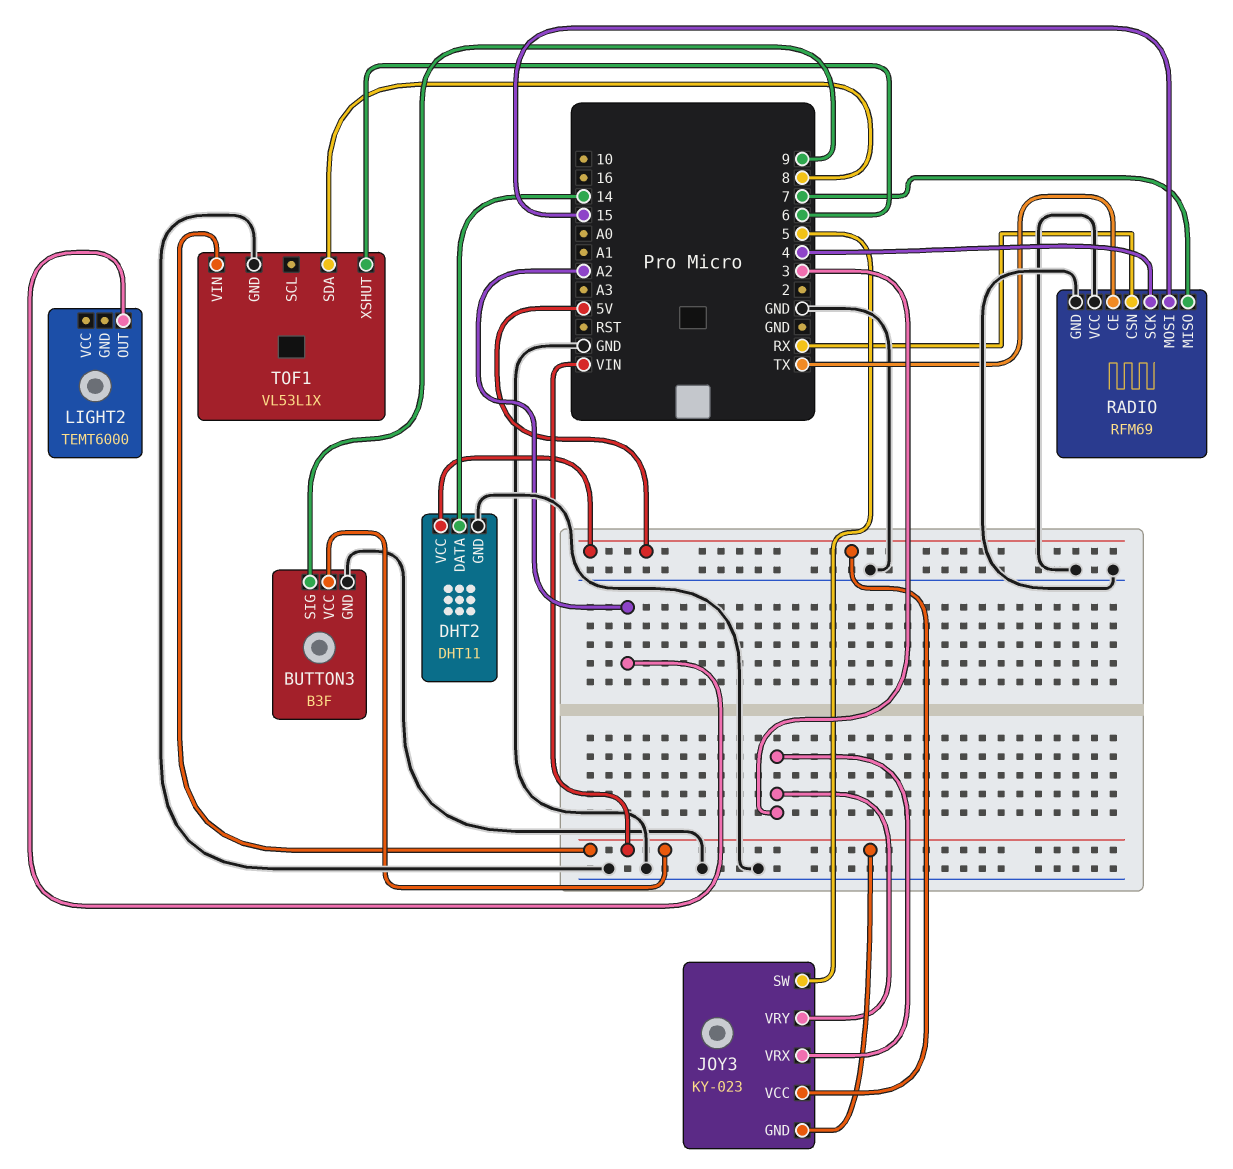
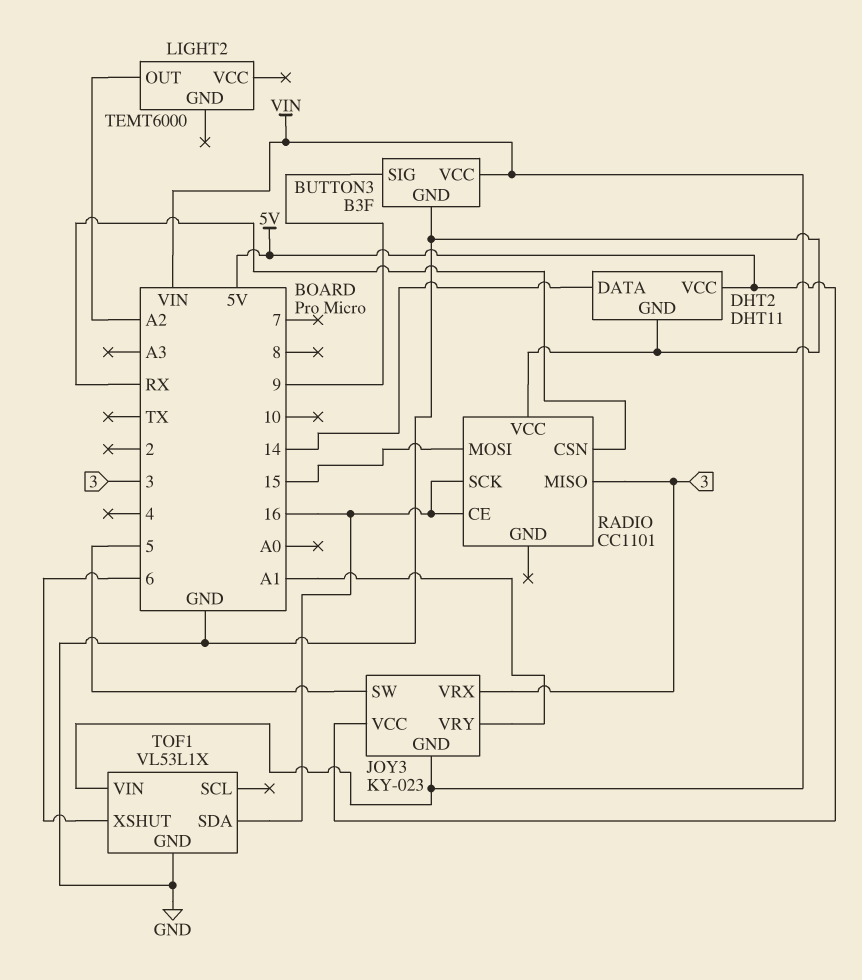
JOY3 pin VRY: 3 -> A1
RADIO: RFM69 -> CC1101
RADIO pin CE: TX -> 16
RADIO pin GND: GND -> none
RADIO pin MISO: 7 -> 3
RADIO pin SCK: 4 -> 16
TOF1 pin SDA: 8 -> 16

